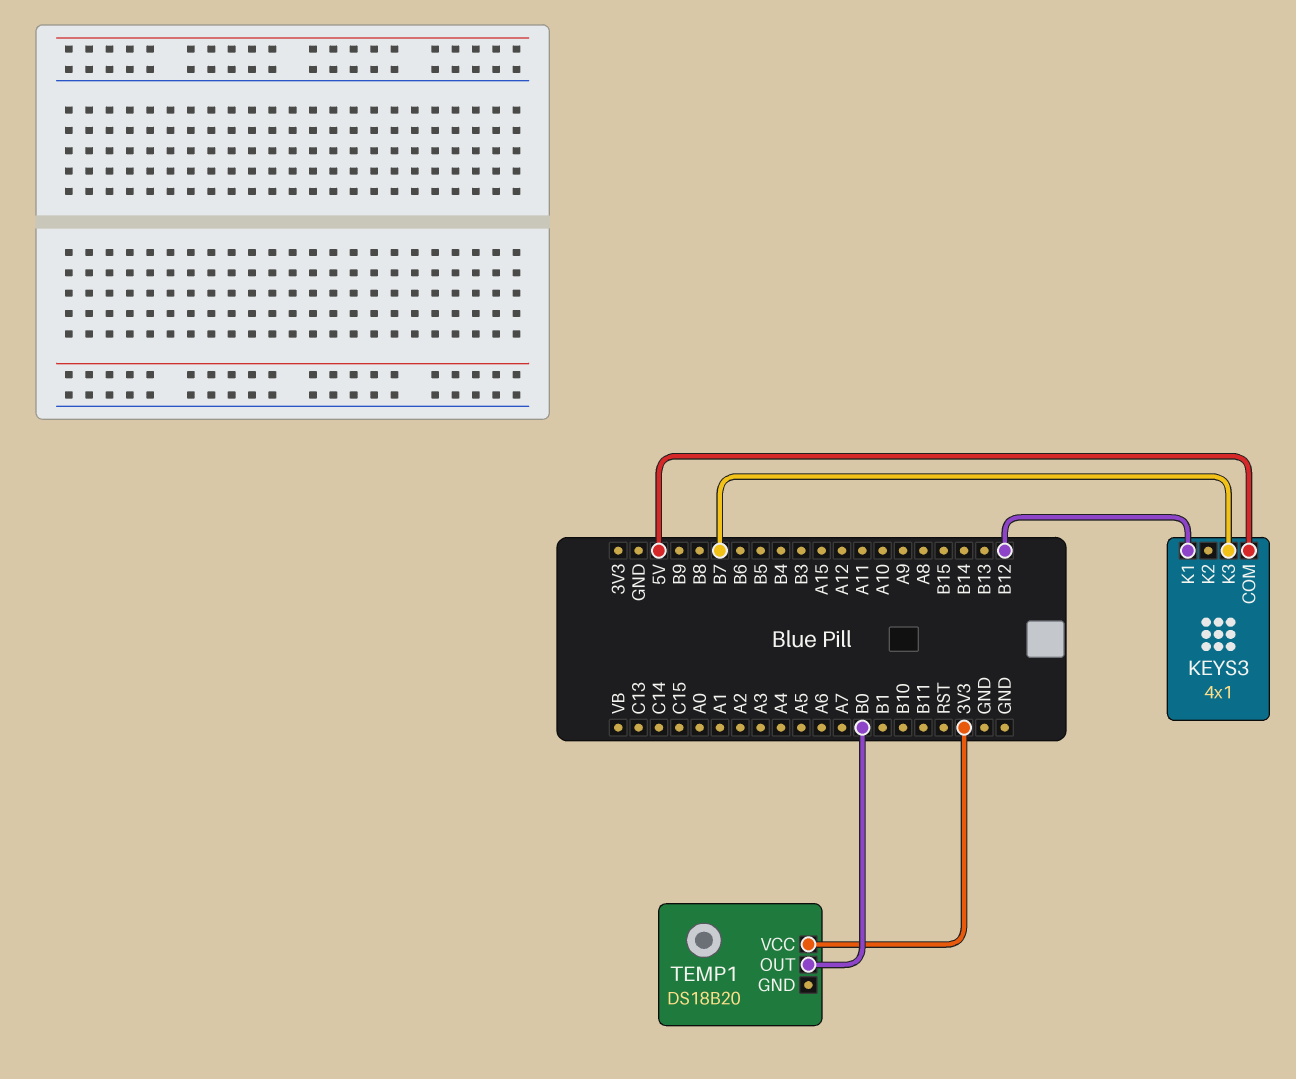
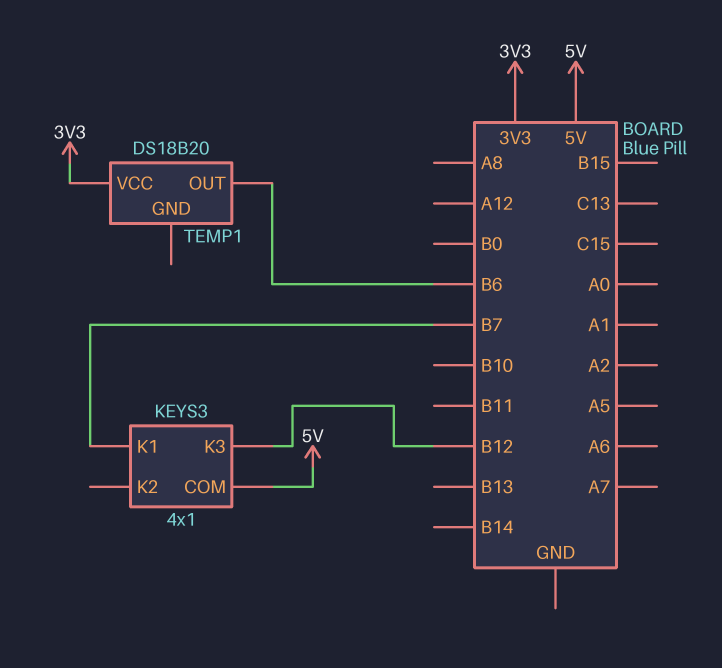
KEYS3 pin K1: B12 -> B7
KEYS3 pin K3: B7 -> B12
TEMP1 pin OUT: B0 -> B6

